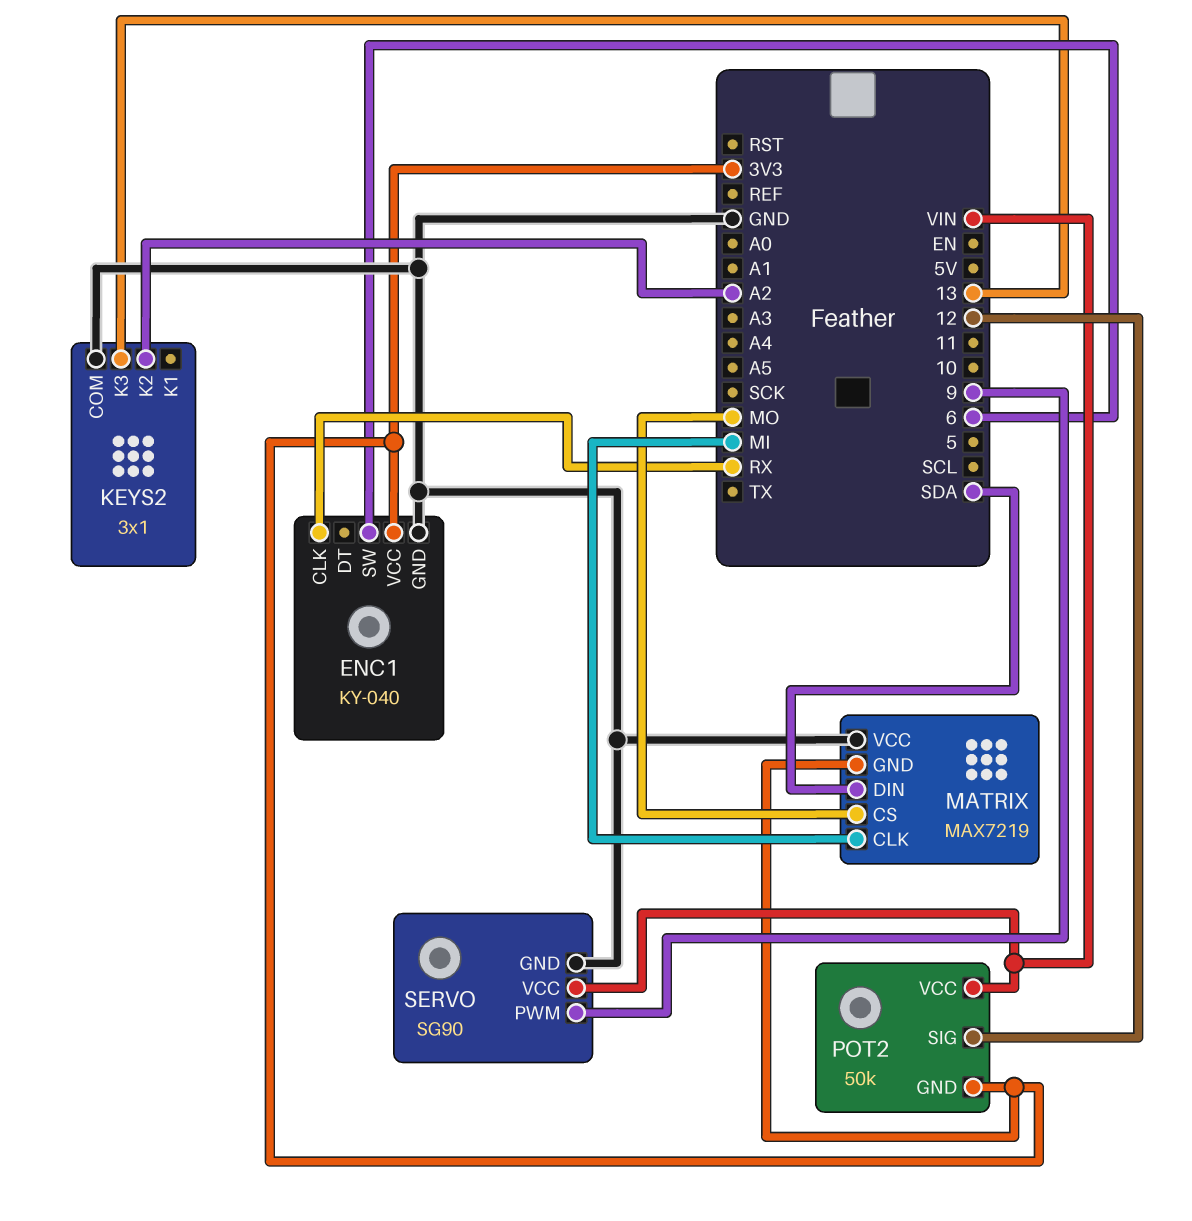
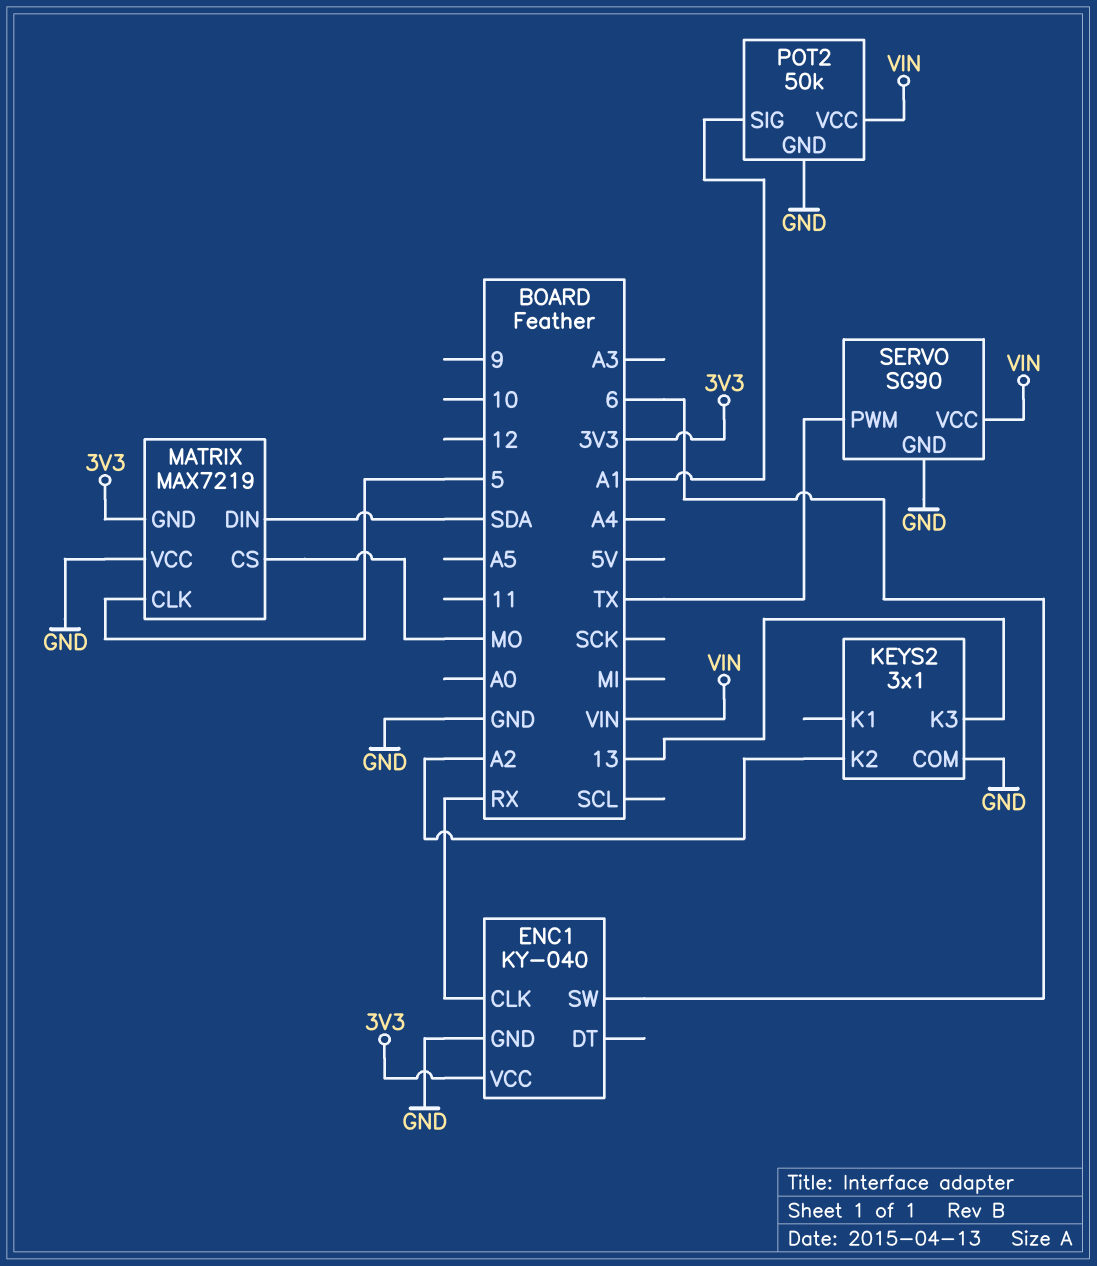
MATRIX pin CLK: MI -> 5
POT2 pin GND: 3V3 -> GND
POT2 pin SIG: 12 -> A1
SERVO pin PWM: 9 -> TX

